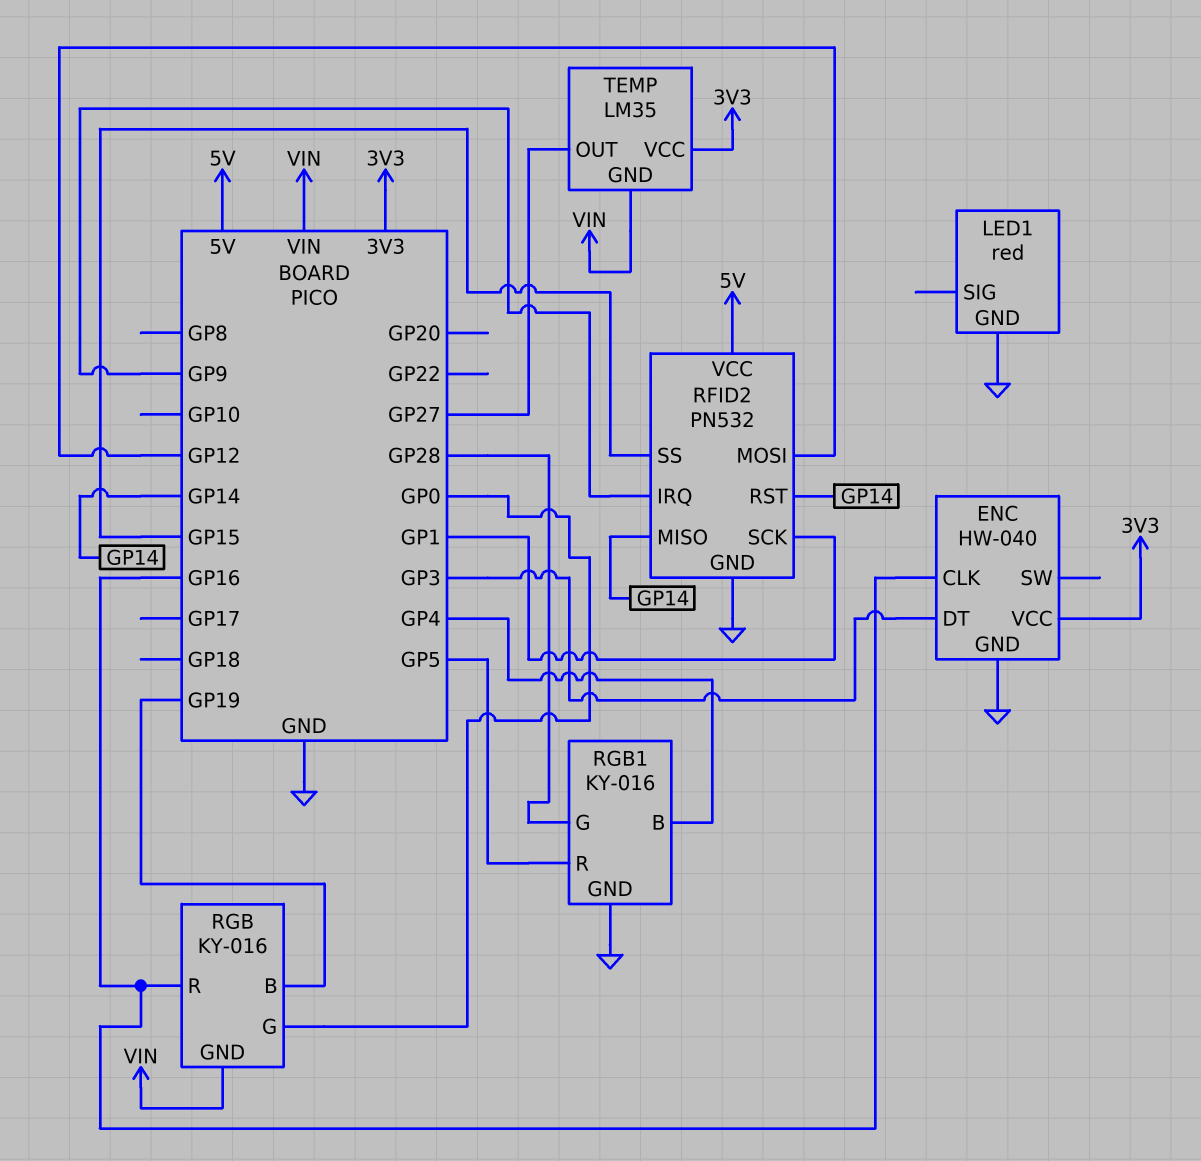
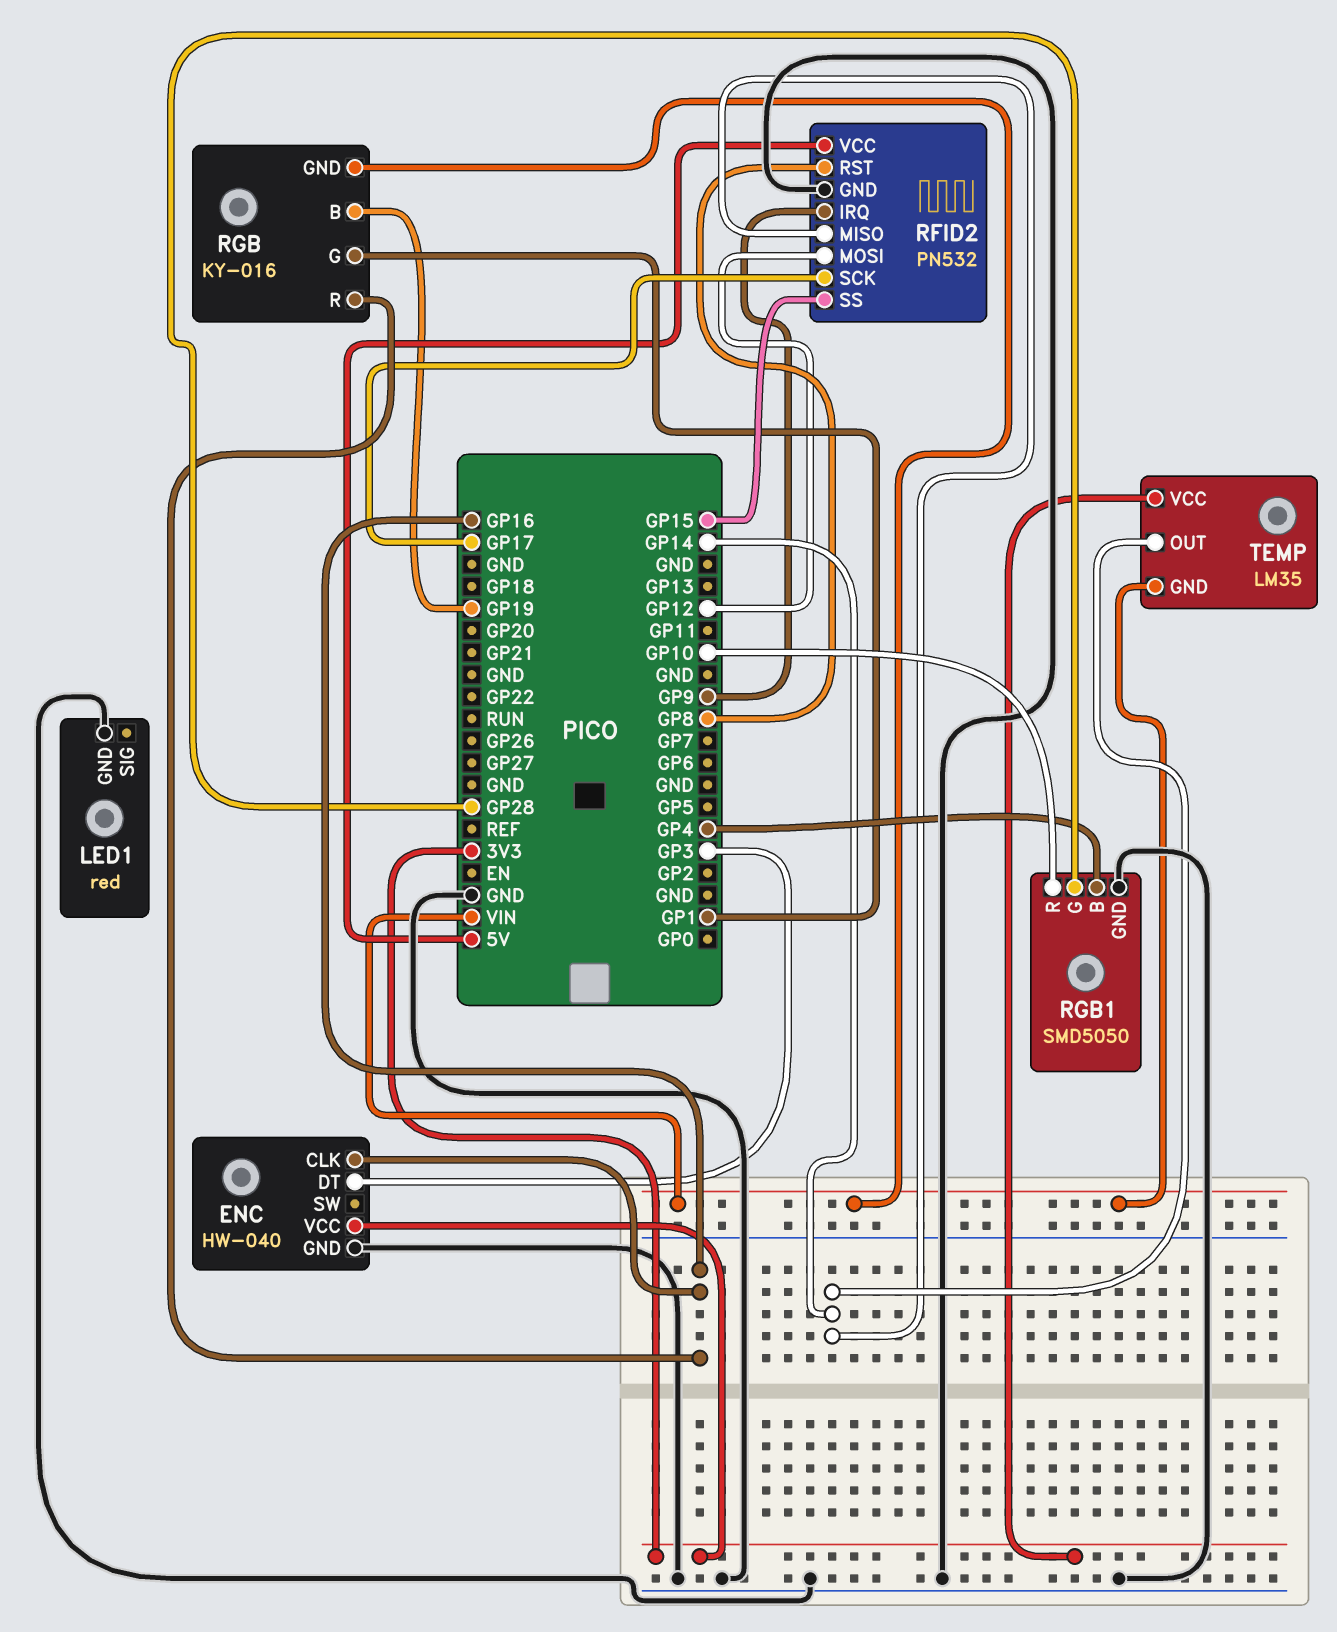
RFID2 pin RST: GP14 -> GP8
RFID2 pin SCK: GP1 -> GP17
RGB pin G: GP0 -> GP1
RGB1: KY-016 -> SMD5050
RGB1 pin R: GP5 -> GP10
TEMP pin OUT: GP27 -> GP14

